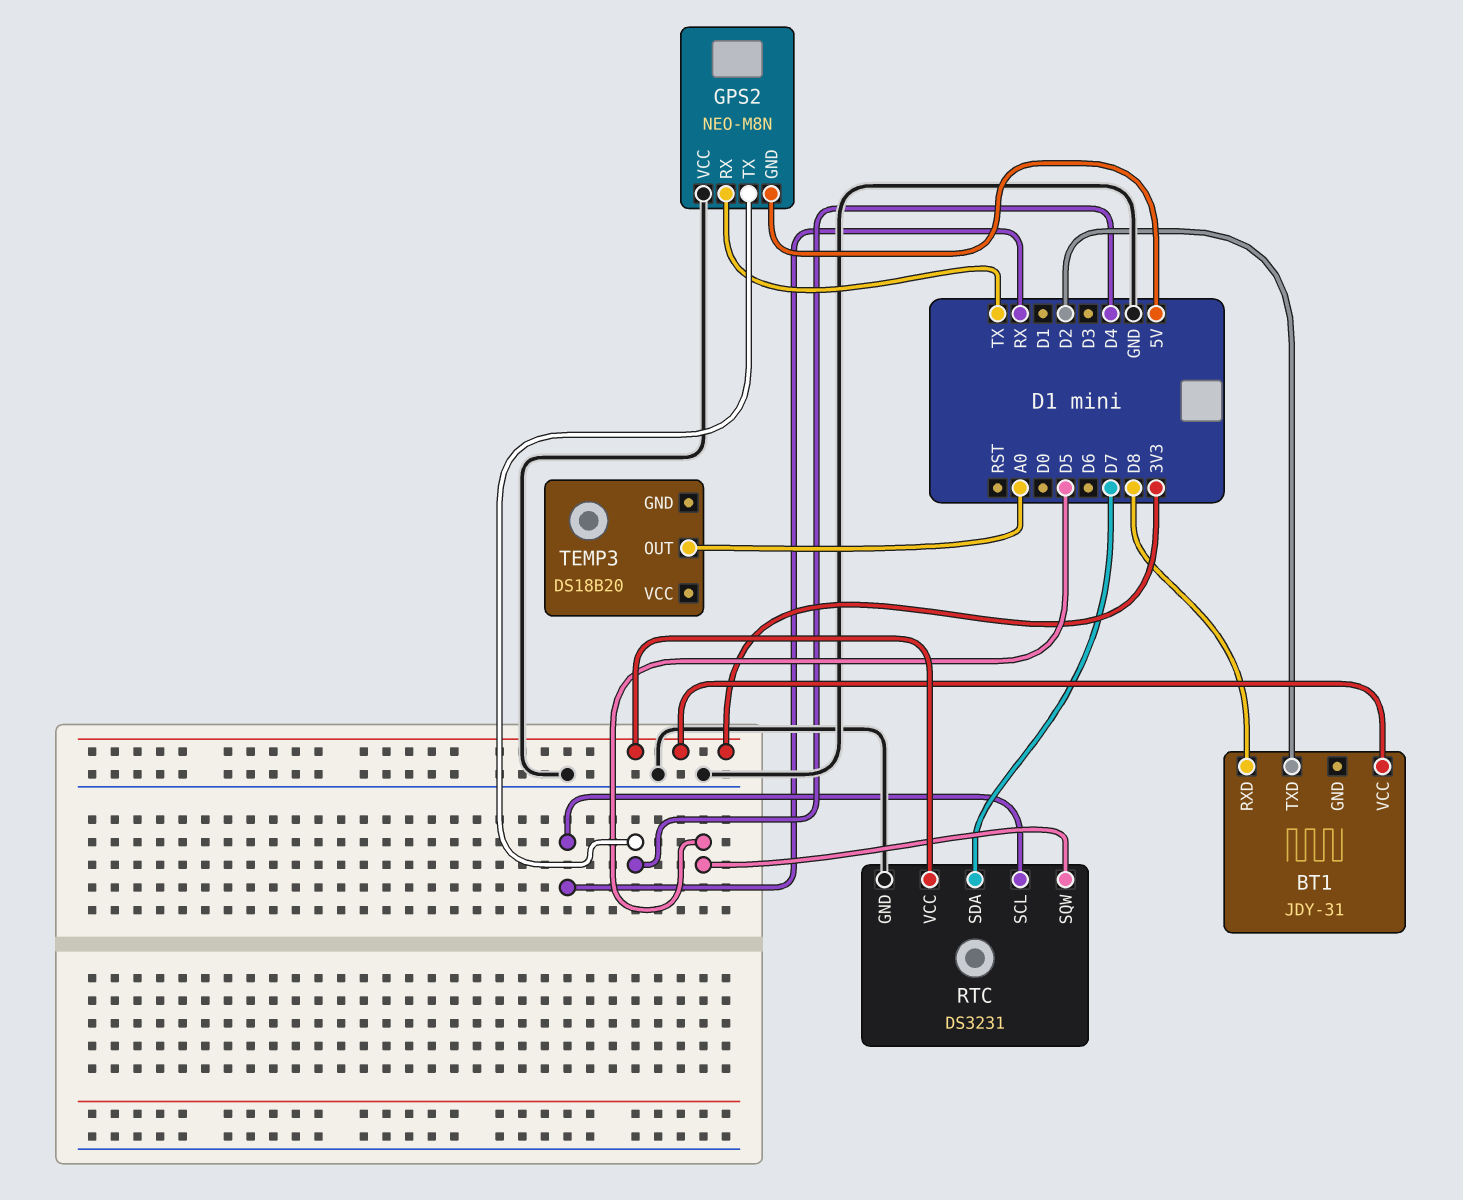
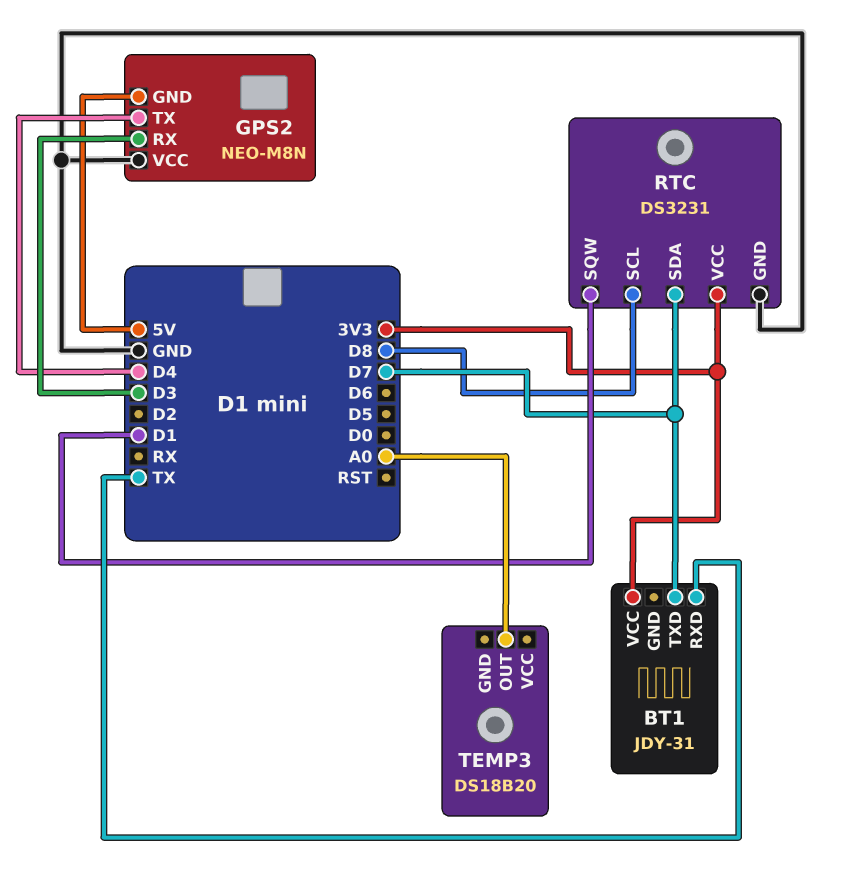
BT1 pin RXD: D8 -> TX
BT1 pin TXD: D2 -> D7
GPS2 pin RX: TX -> D3
RTC pin SCL: RX -> D8
RTC pin SQW: D5 -> D1

